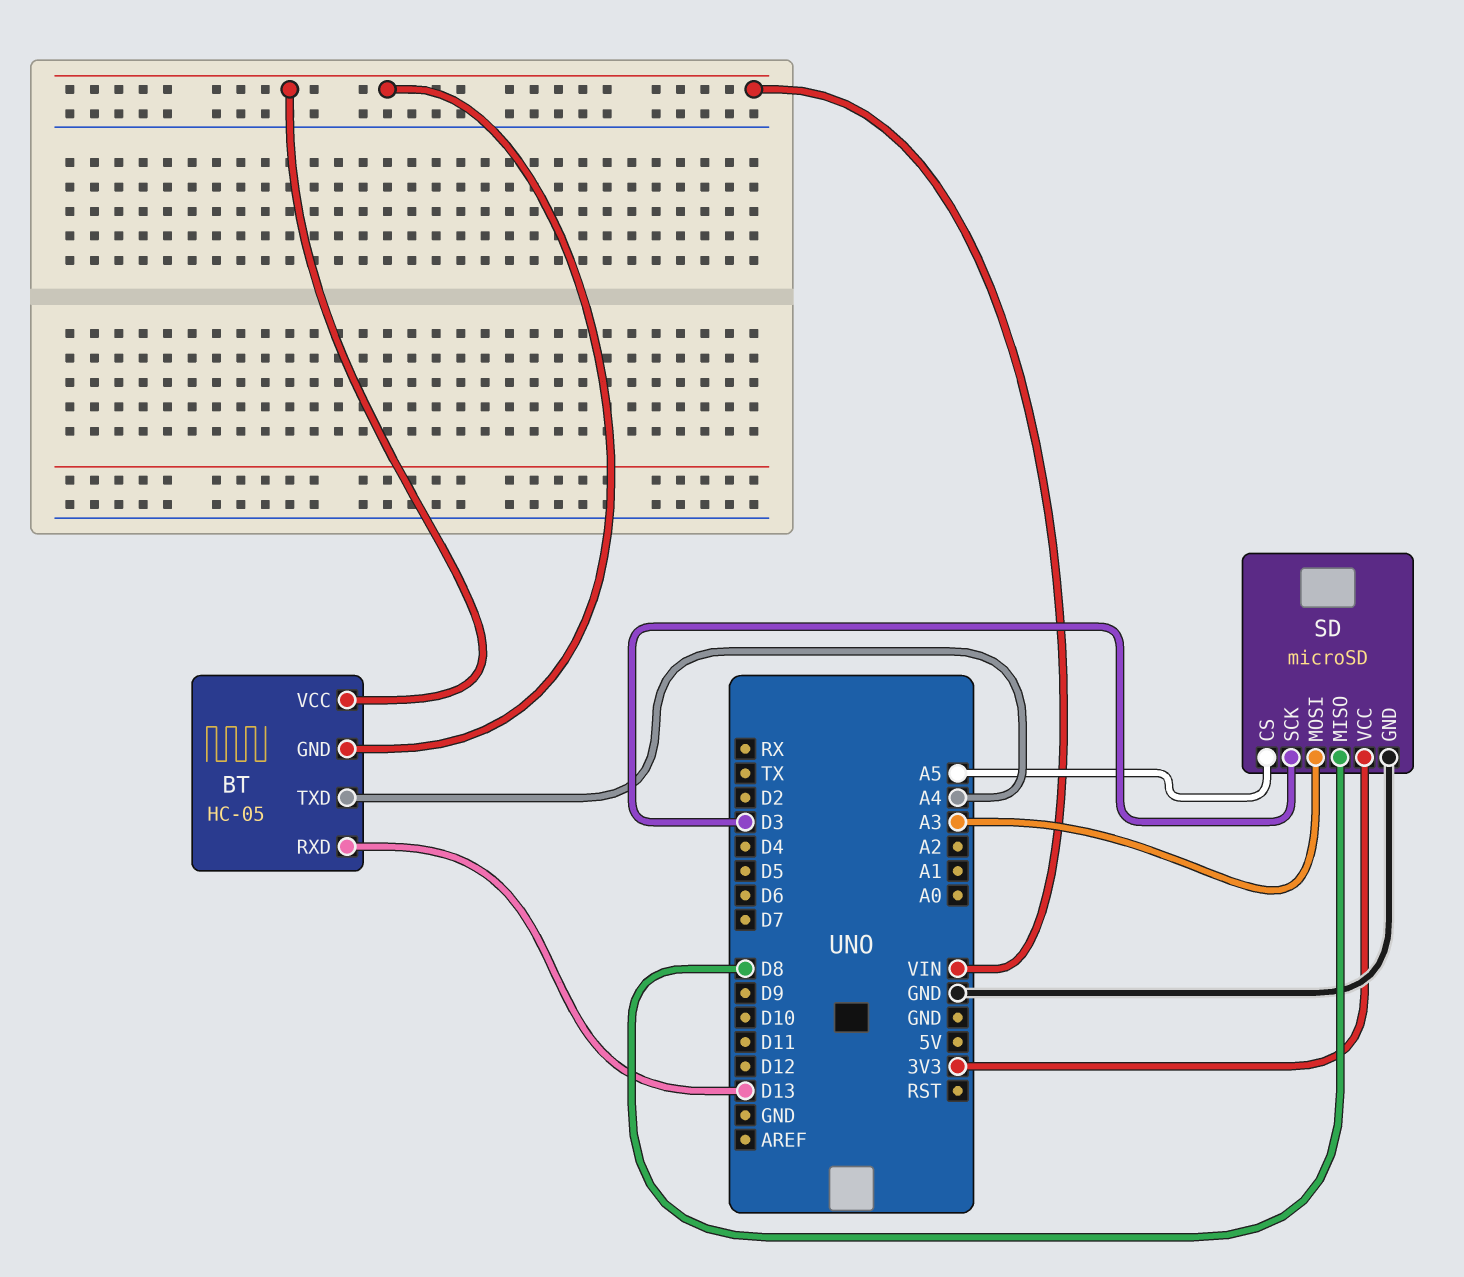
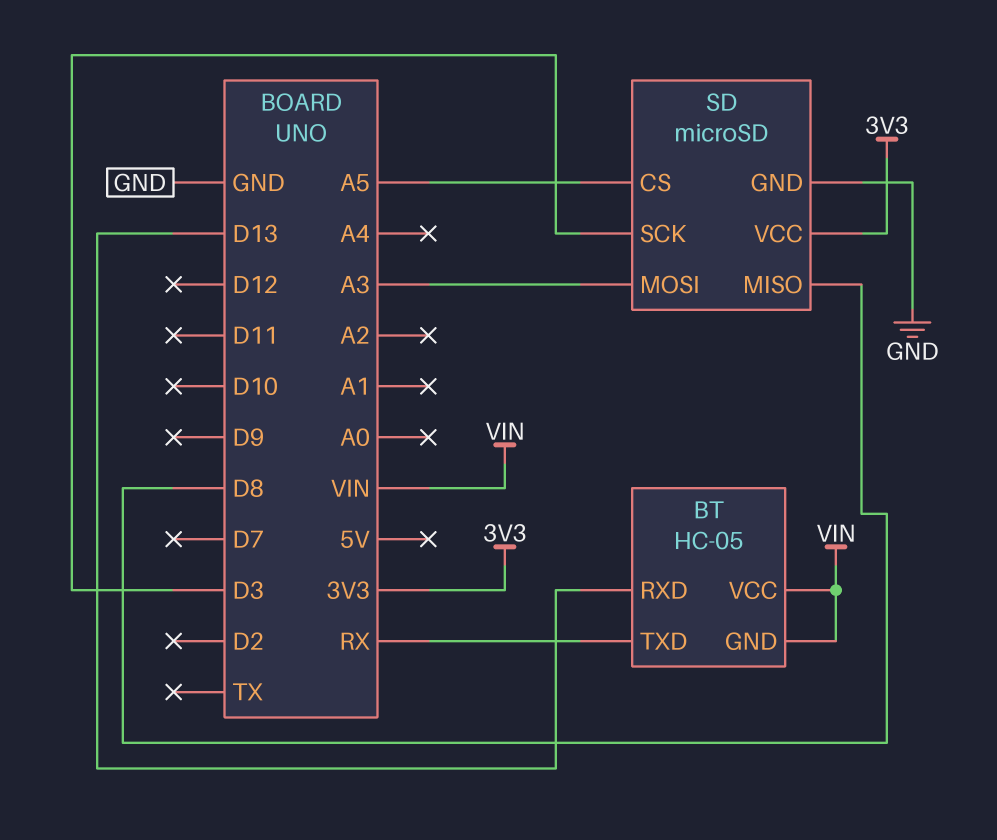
BT pin TXD: A4 -> RX

